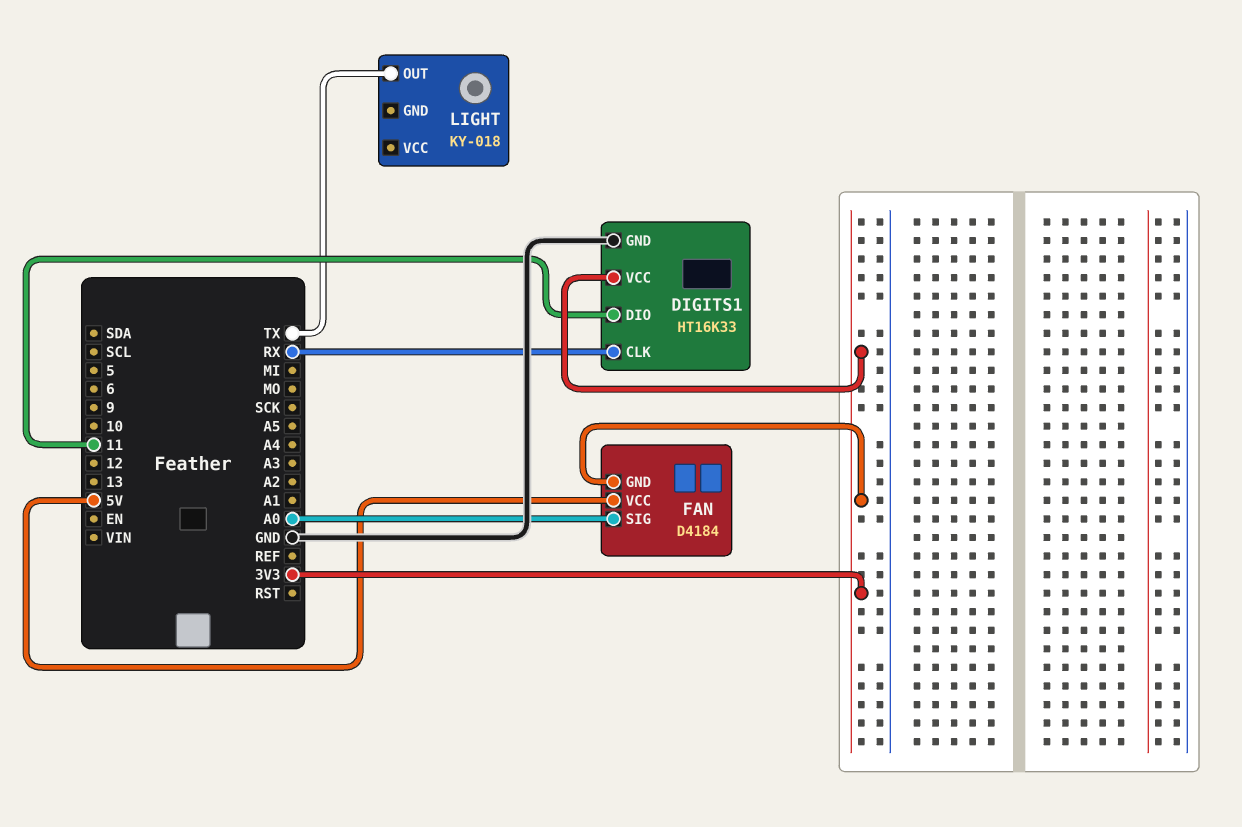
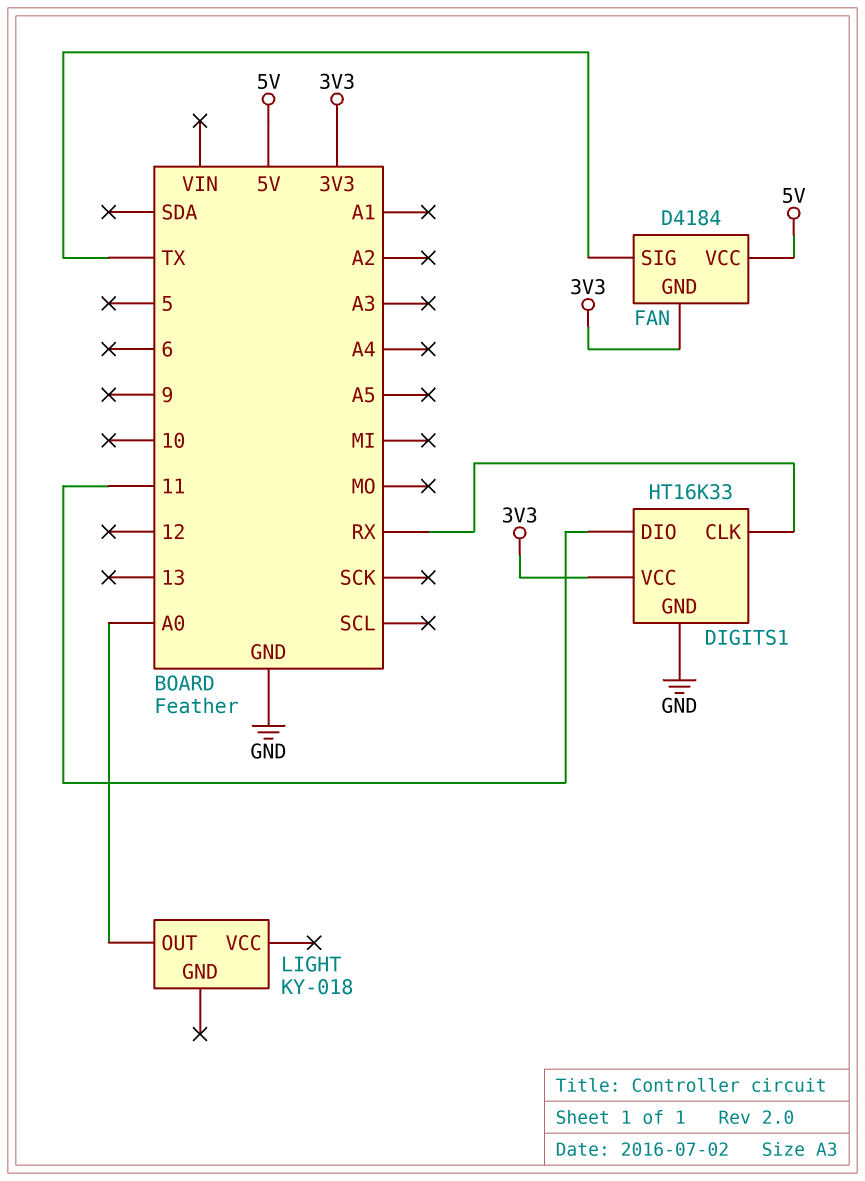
FAN pin SIG: A0 -> TX
LIGHT pin OUT: TX -> A0

